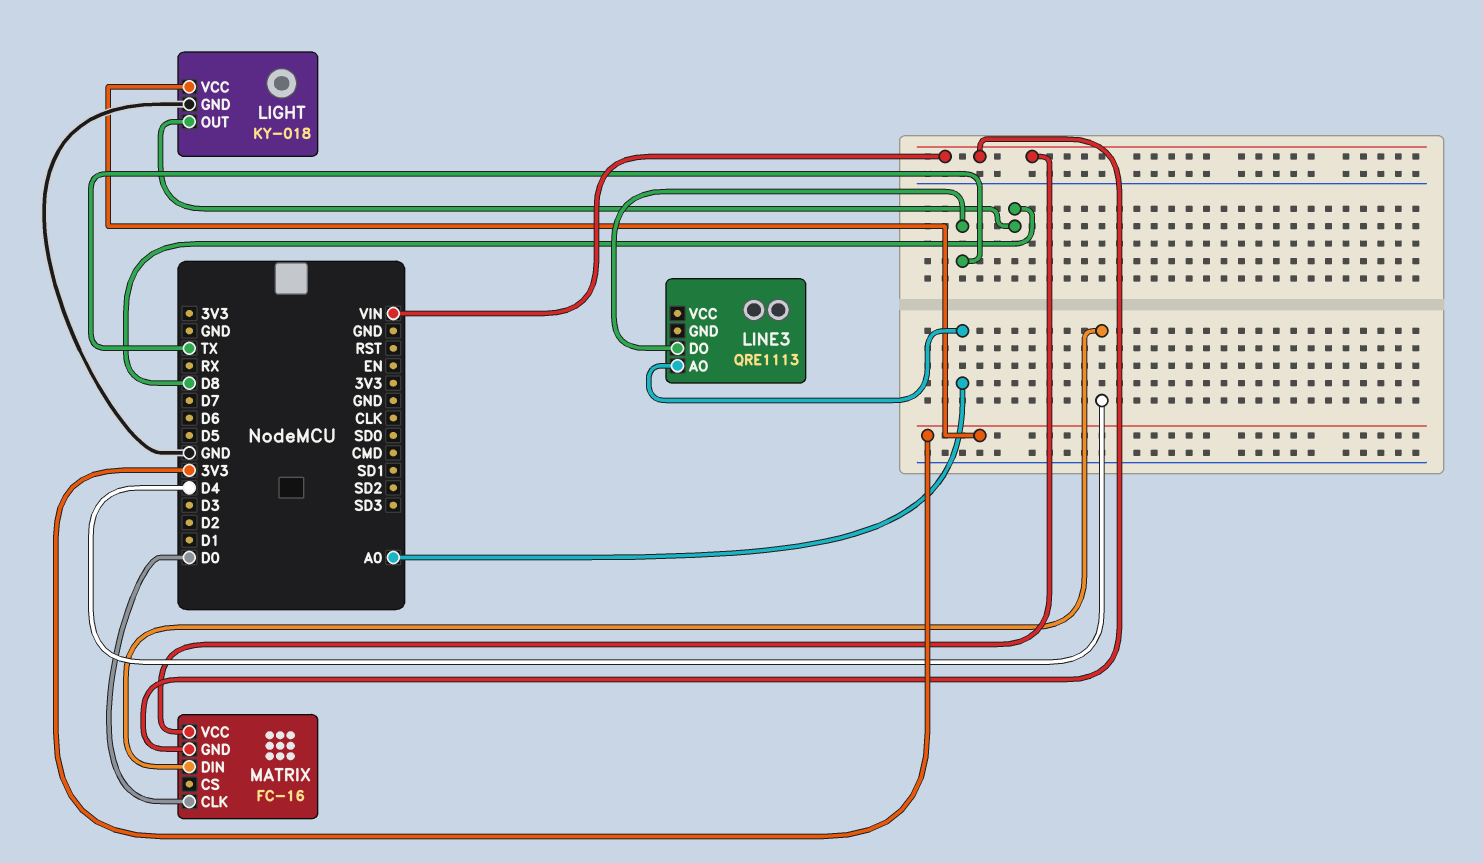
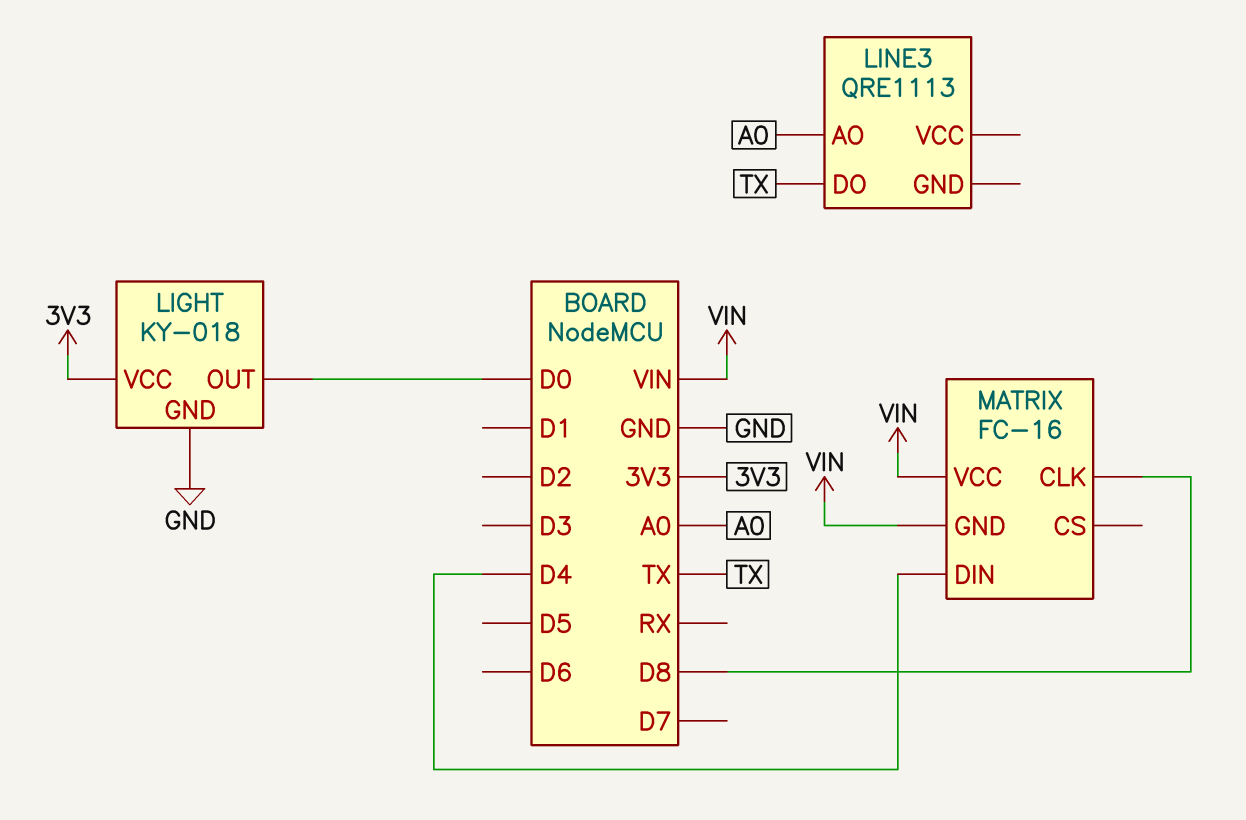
LIGHT pin OUT: D8 -> D0
MATRIX pin CLK: D0 -> D8

